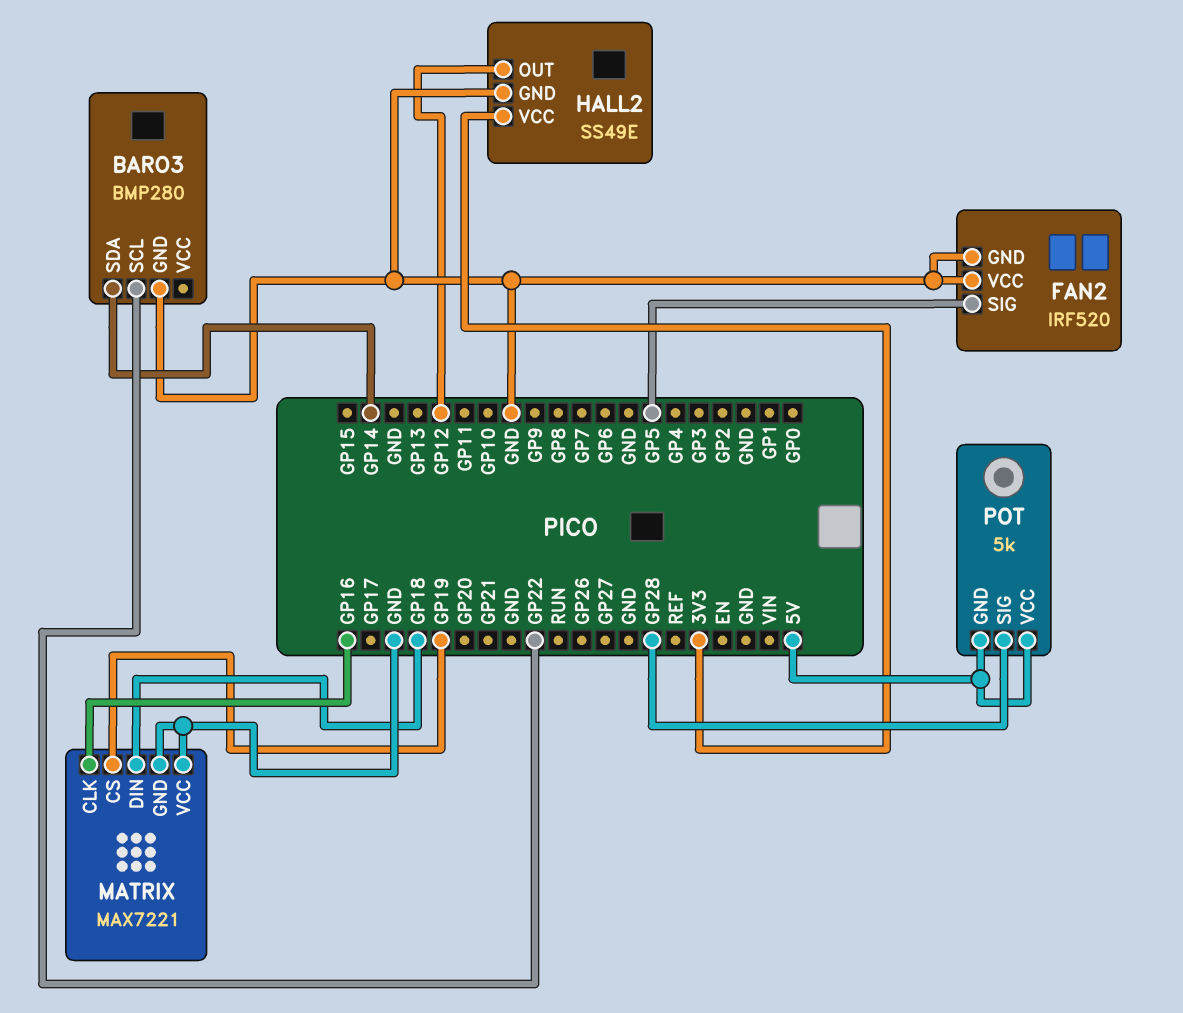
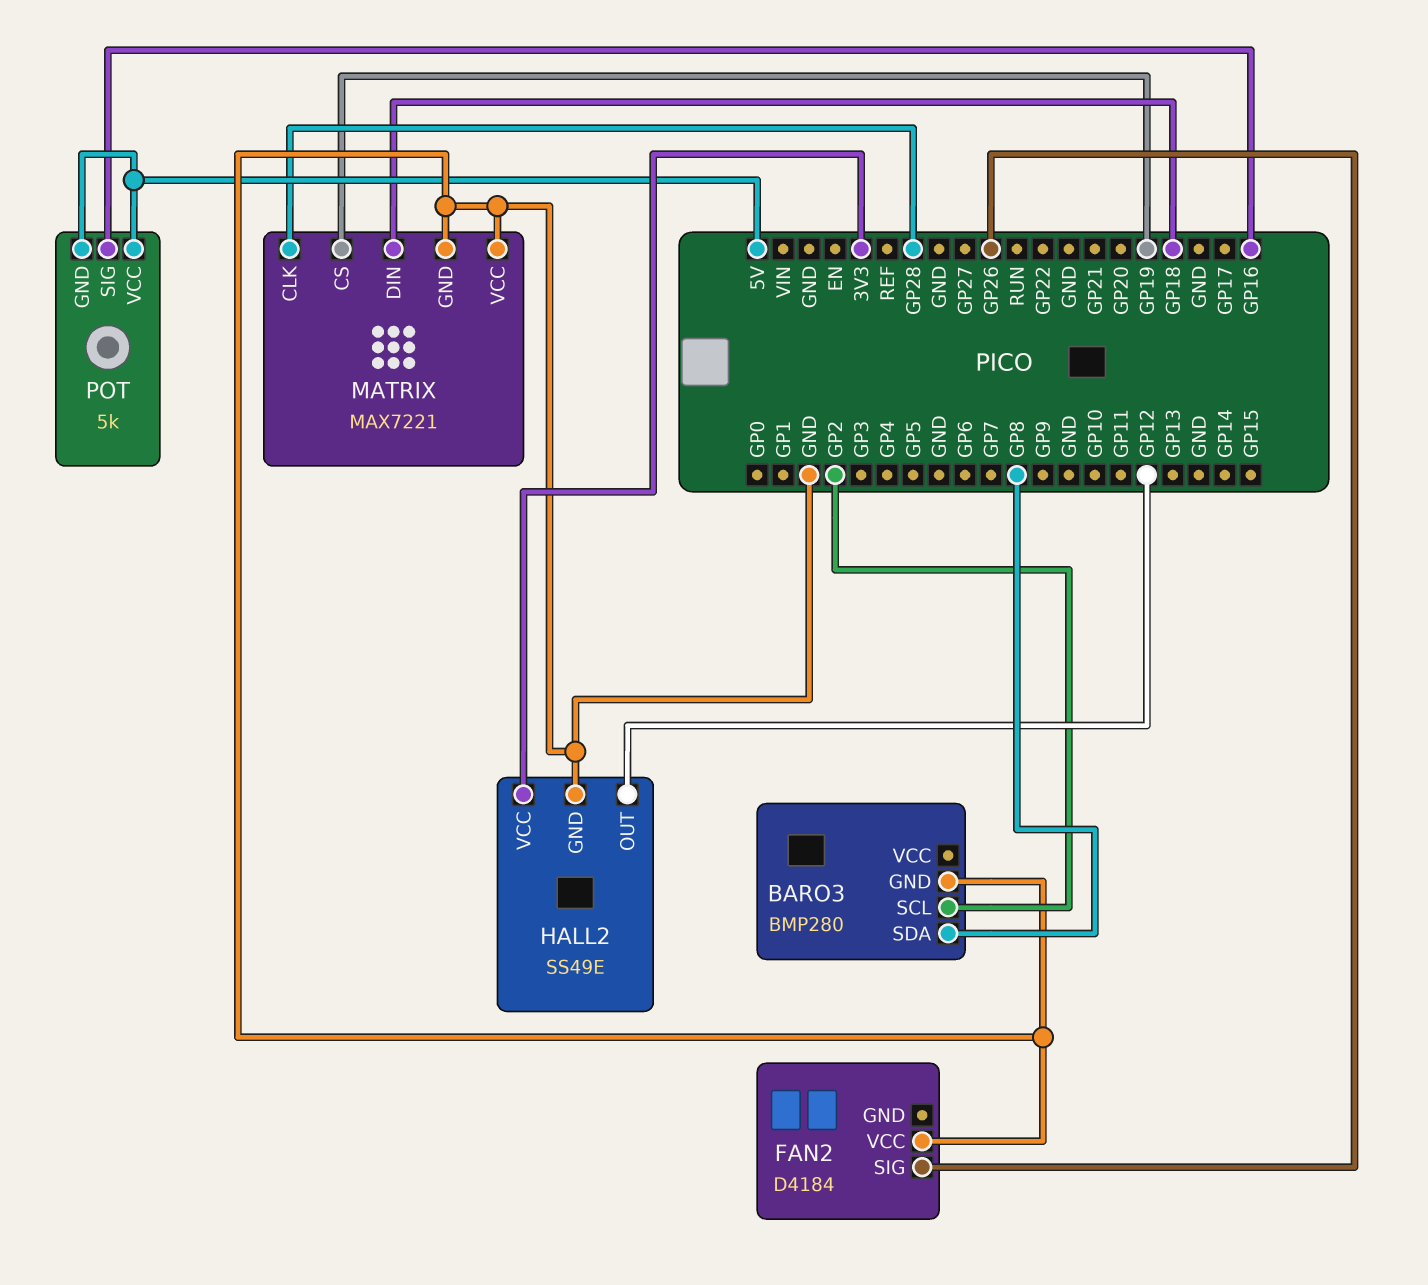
BARO3 pin SCL: GP22 -> GP2
BARO3 pin SDA: GP14 -> GP8
FAN2: IRF520 -> D4184
FAN2 pin GND: GND -> none
FAN2 pin SIG: GP5 -> GP26
MATRIX pin CLK: GP16 -> GP28
POT pin SIG: GP28 -> GP16

